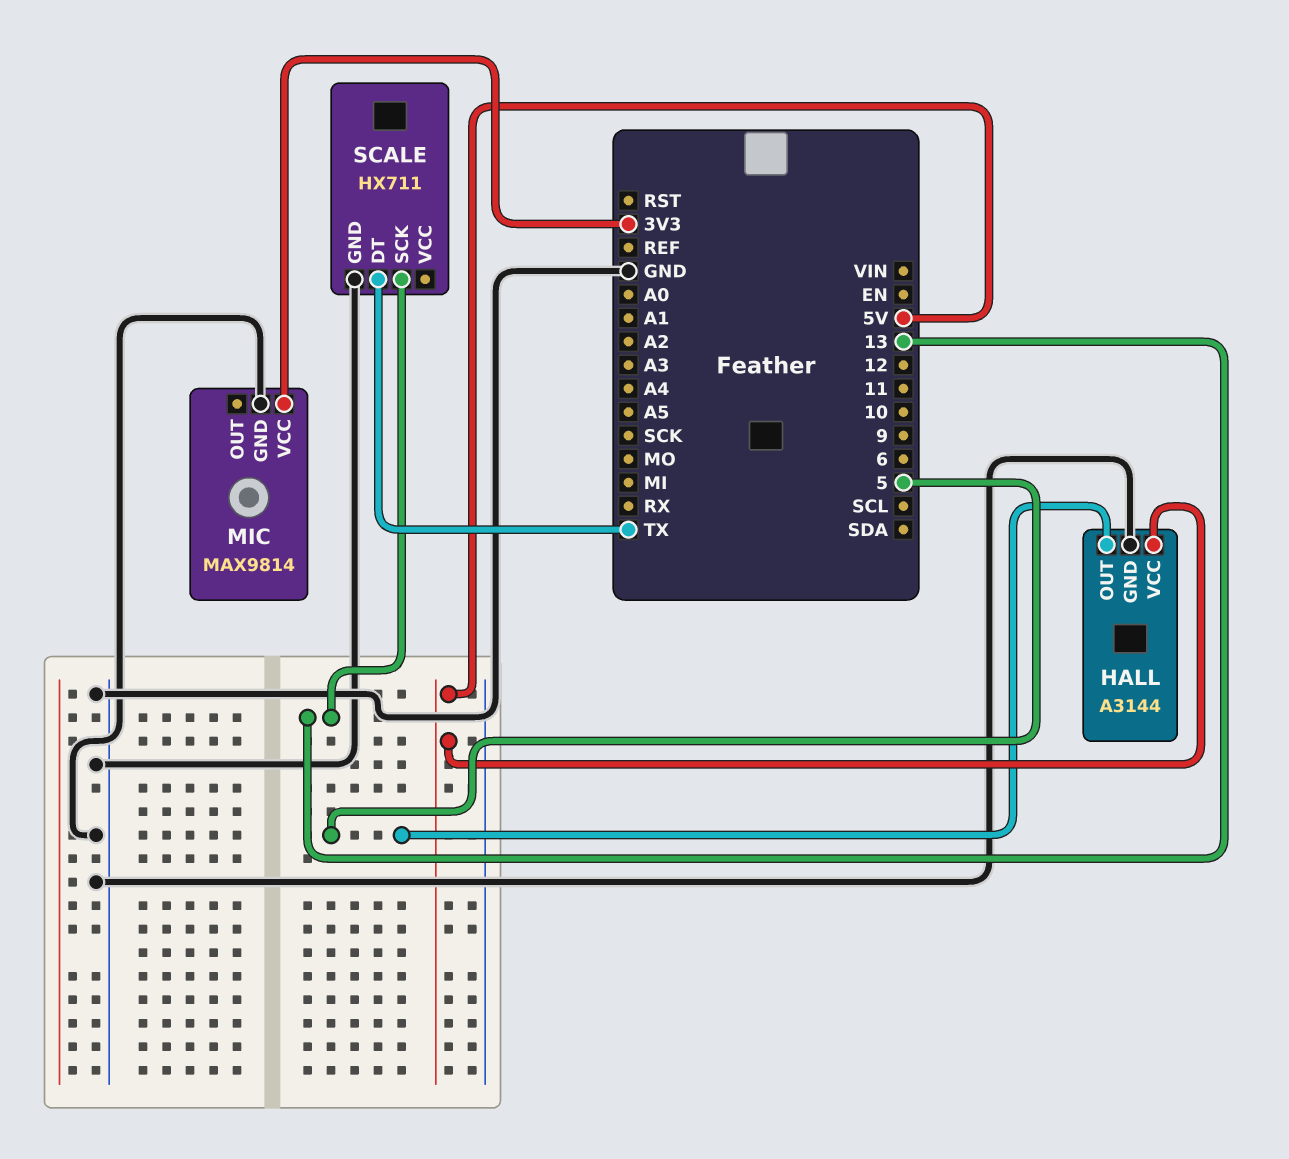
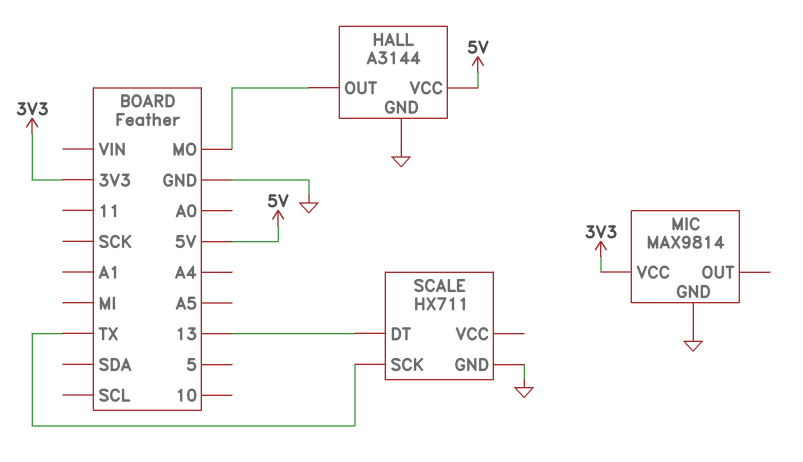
HALL pin OUT: 5 -> MO
SCALE pin DT: TX -> 13
SCALE pin SCK: 13 -> TX

